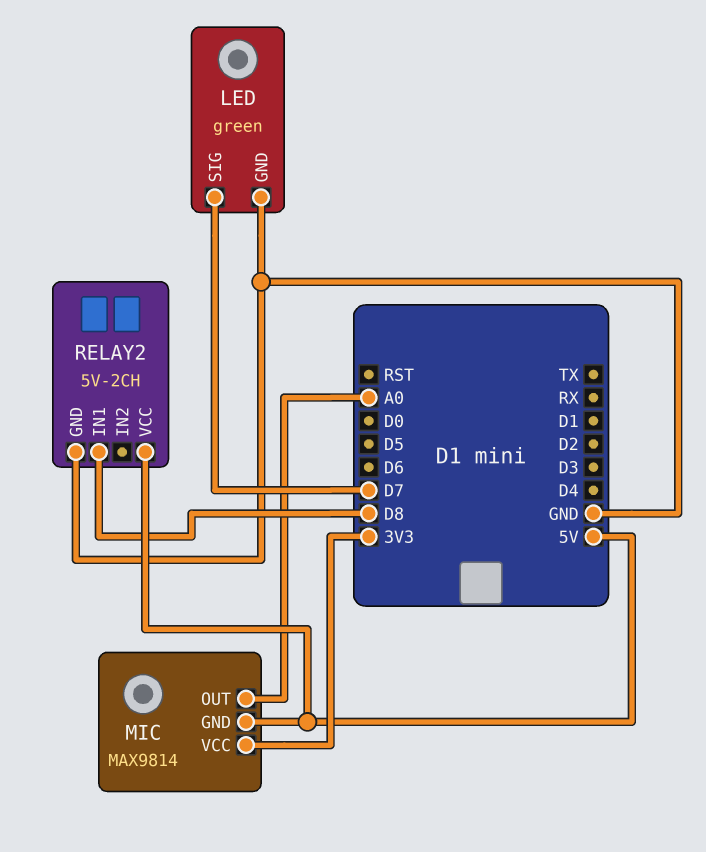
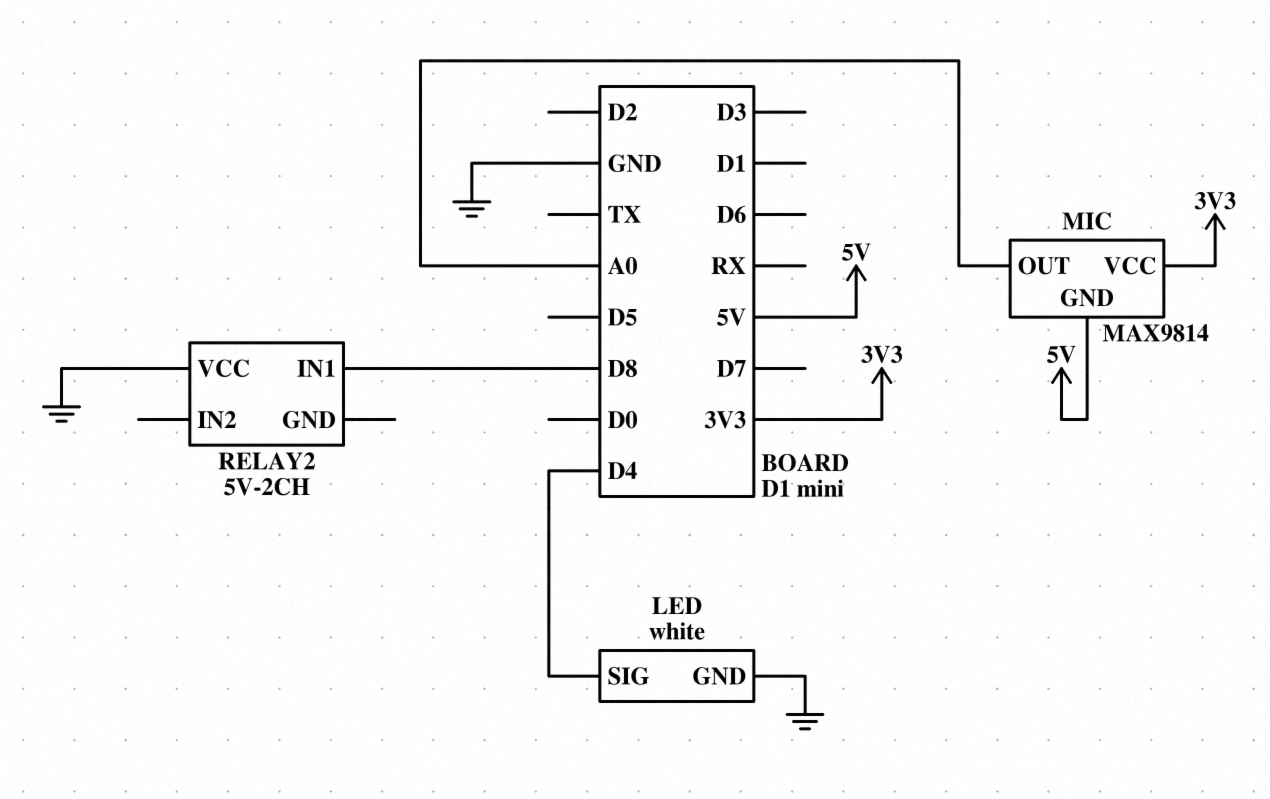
LED: green -> white
LED pin SIG: D7 -> D4
RELAY2 pin GND: GND -> none
RELAY2 pin VCC: 5V -> GND

